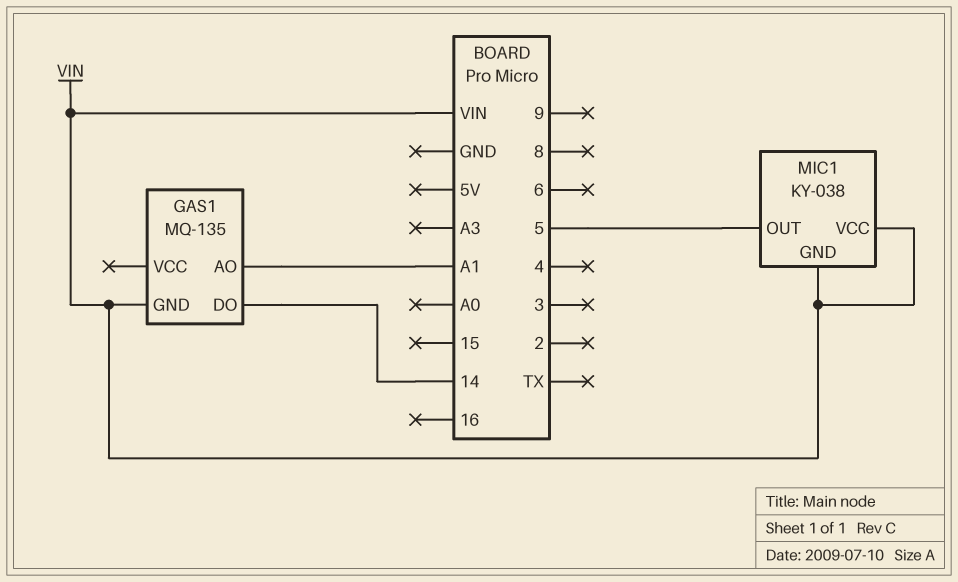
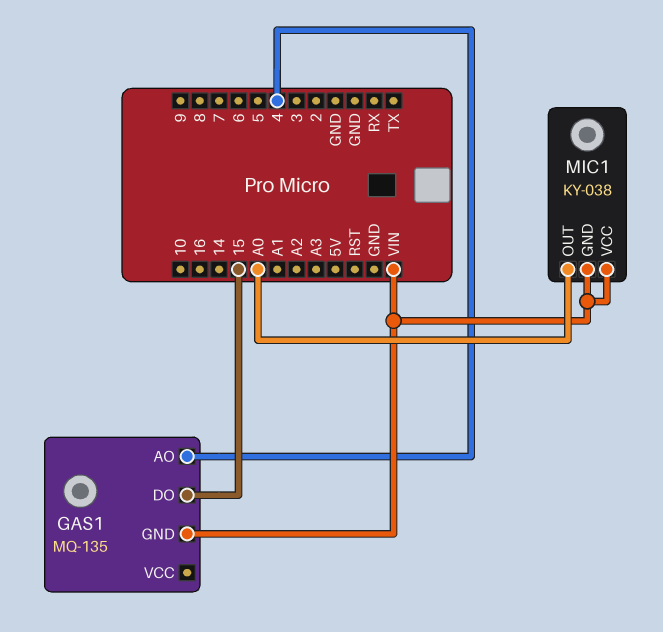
GAS1 pin AO: A1 -> 4
GAS1 pin DO: 14 -> 15
MIC1 pin OUT: 5 -> A0

